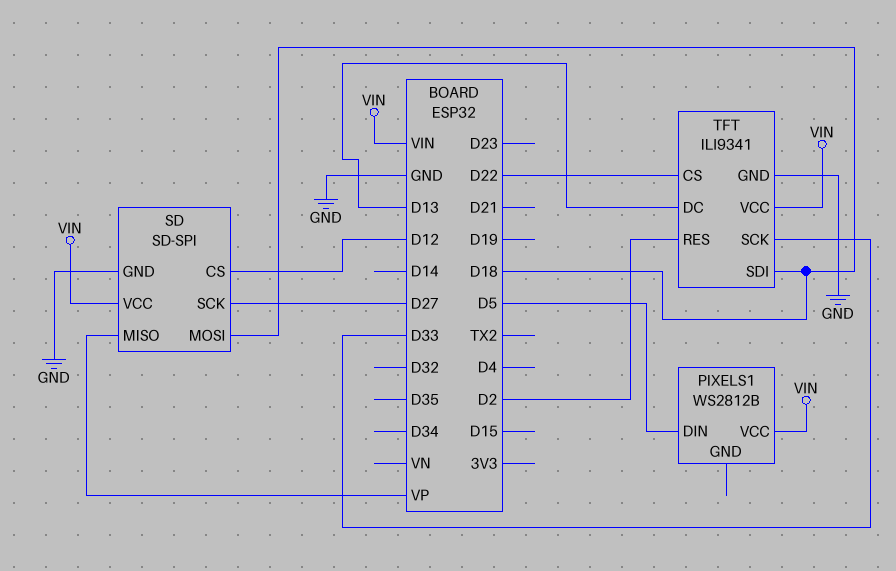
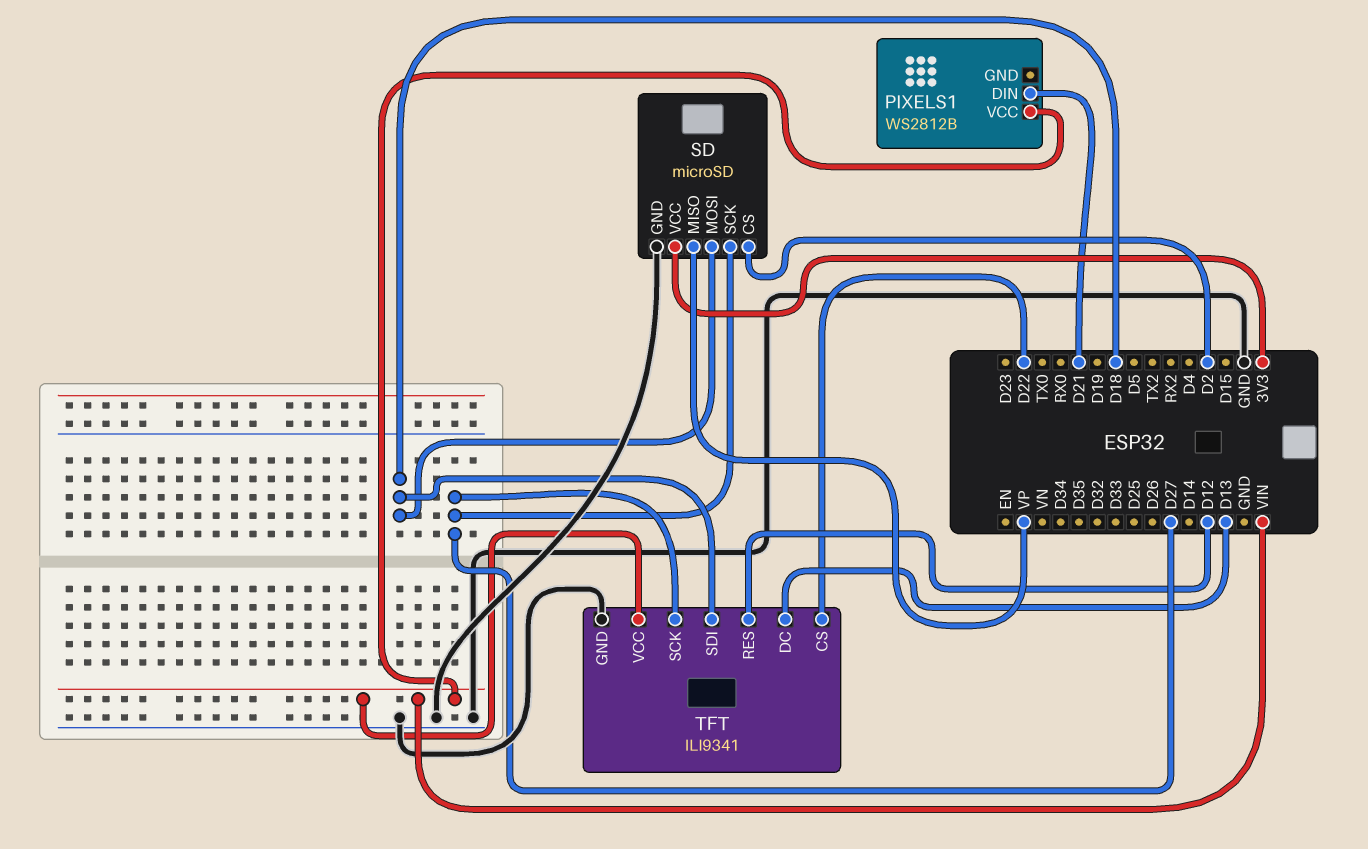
PIXELS1 pin DIN: D5 -> D21
SD: SD-SPI -> microSD
SD pin CS: D12 -> D2
SD pin VCC: VIN -> 3V3
TFT pin RES: D2 -> D12
TFT pin SCK: D33 -> D27

